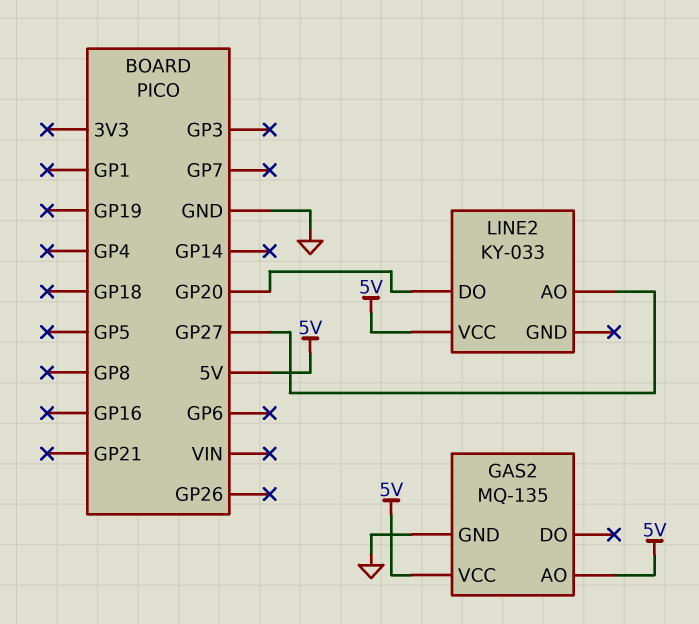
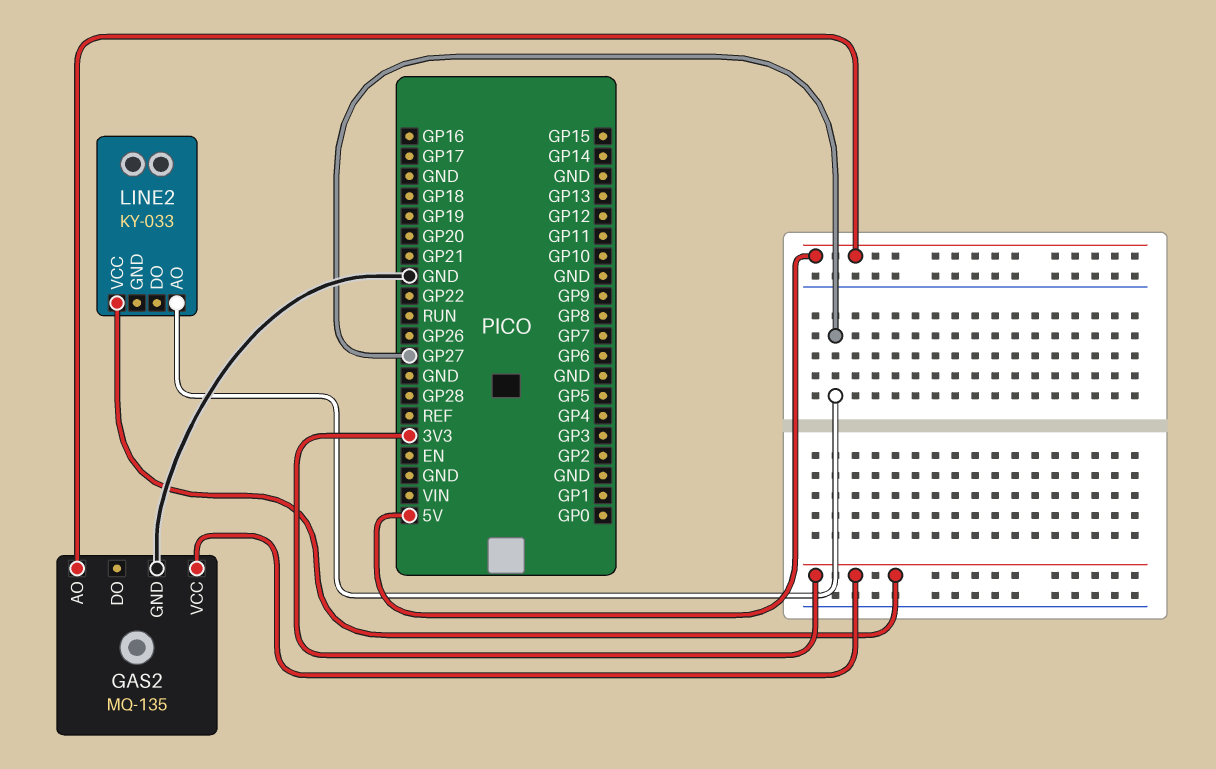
GAS2 pin VCC: 5V -> 3V3
LINE2 pin DO: GP20 -> none
LINE2 pin VCC: 5V -> 3V3

